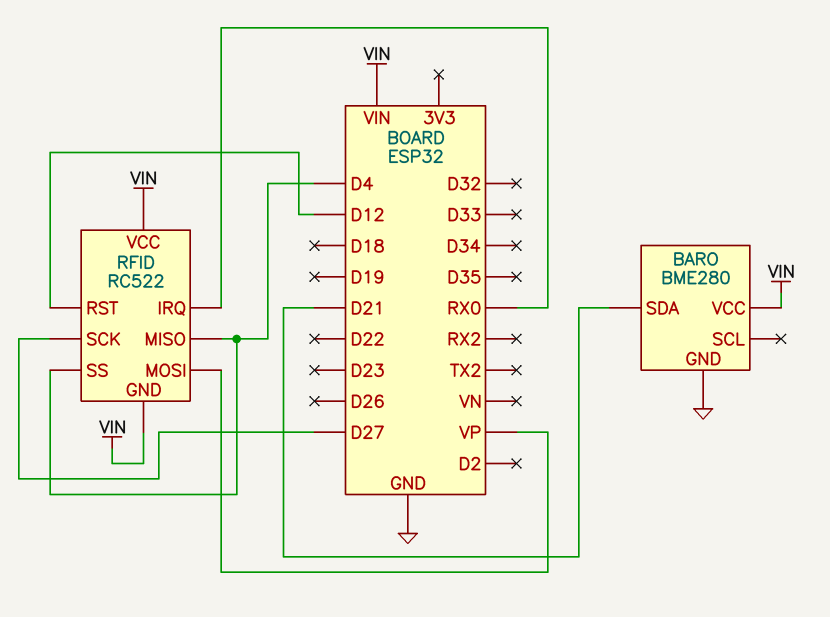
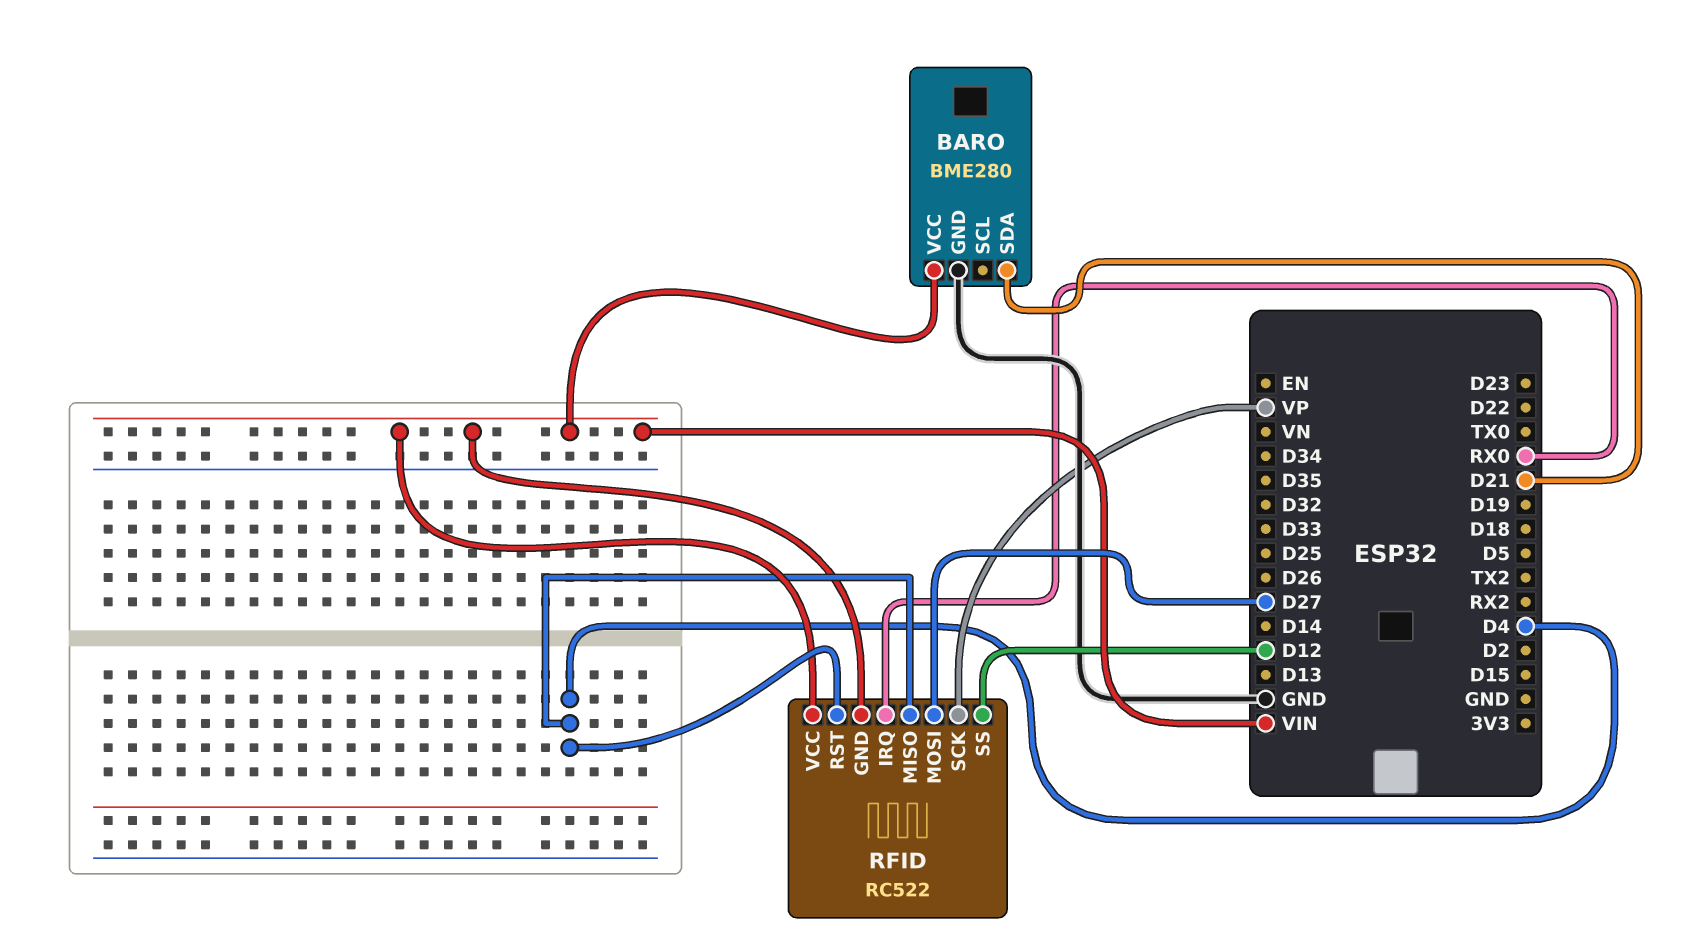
RFID pin MOSI: VP -> D27
RFID pin RST: D12 -> D4
RFID pin SCK: D27 -> VP
RFID pin SS: D4 -> D12

